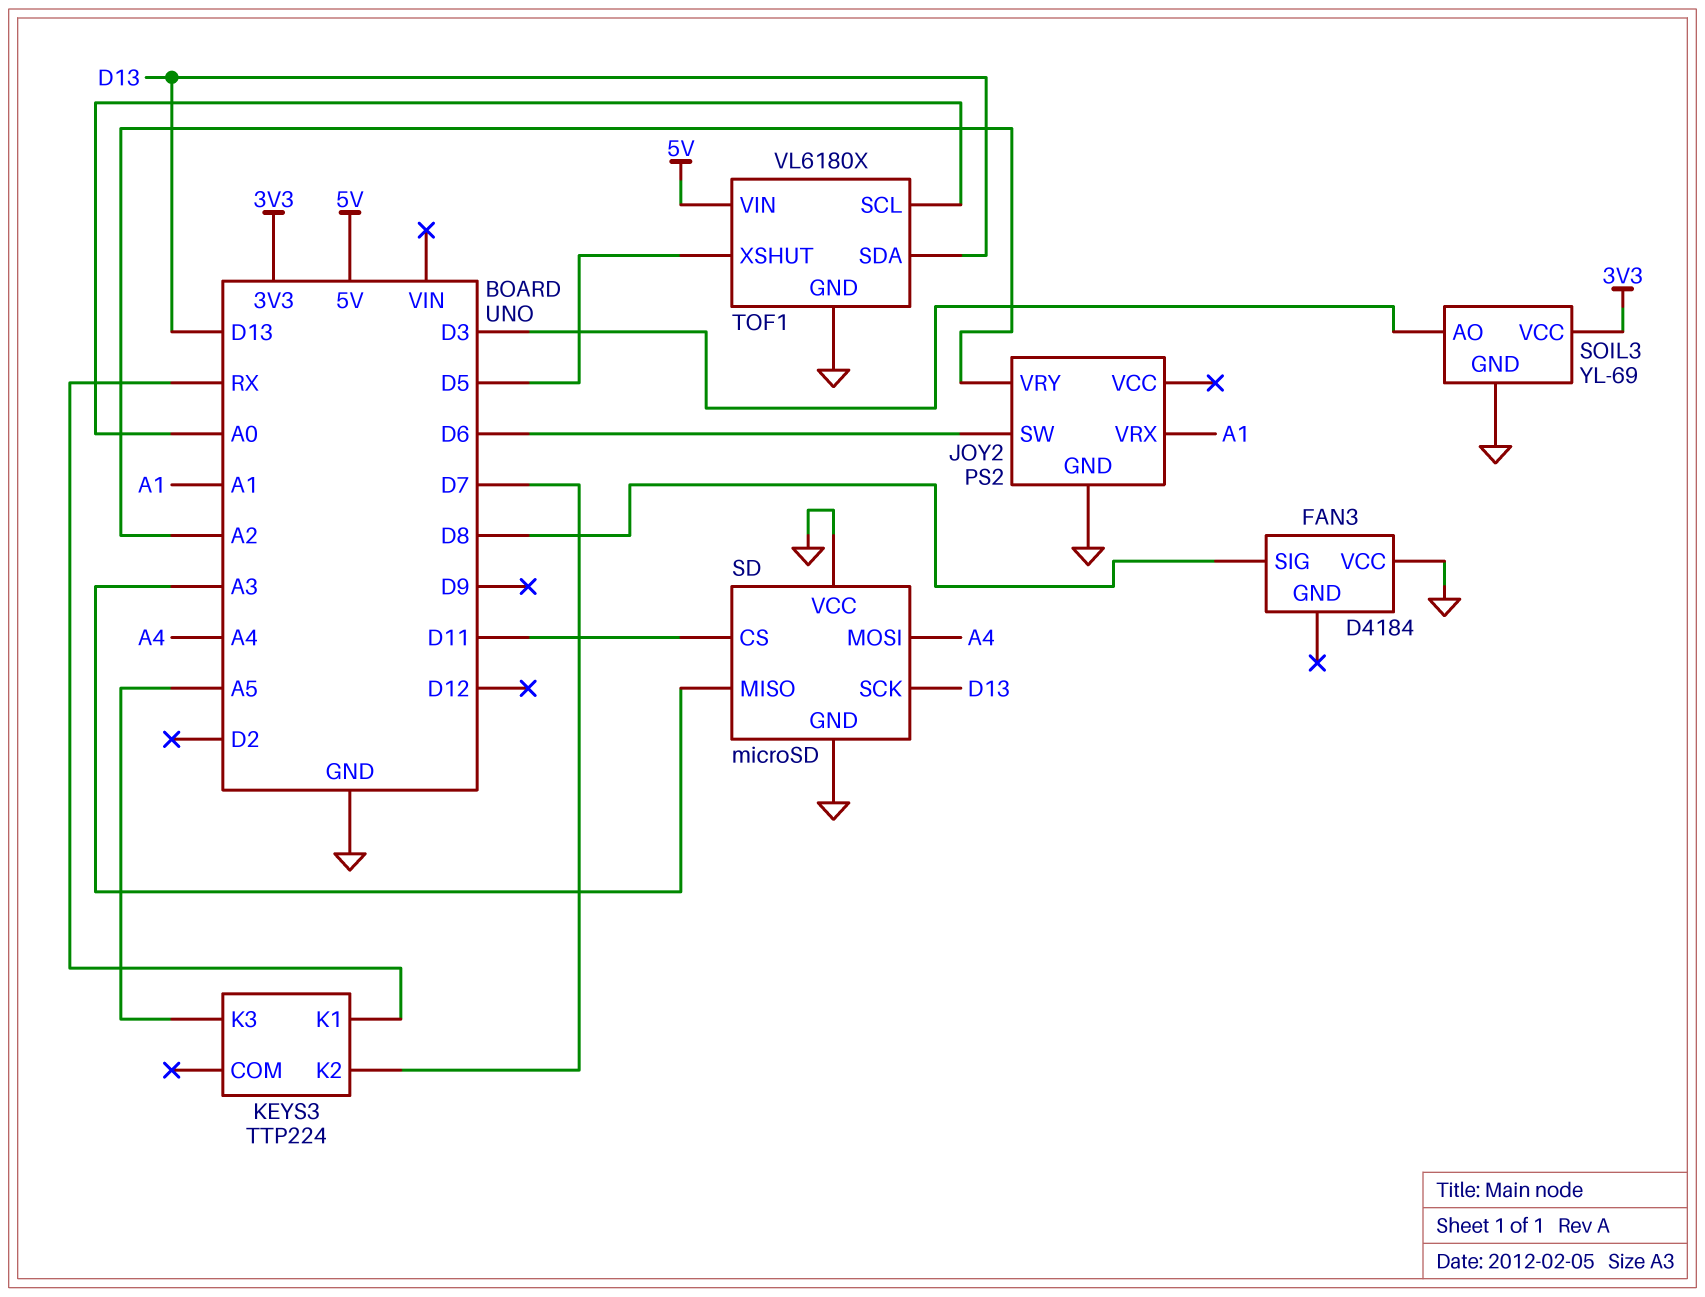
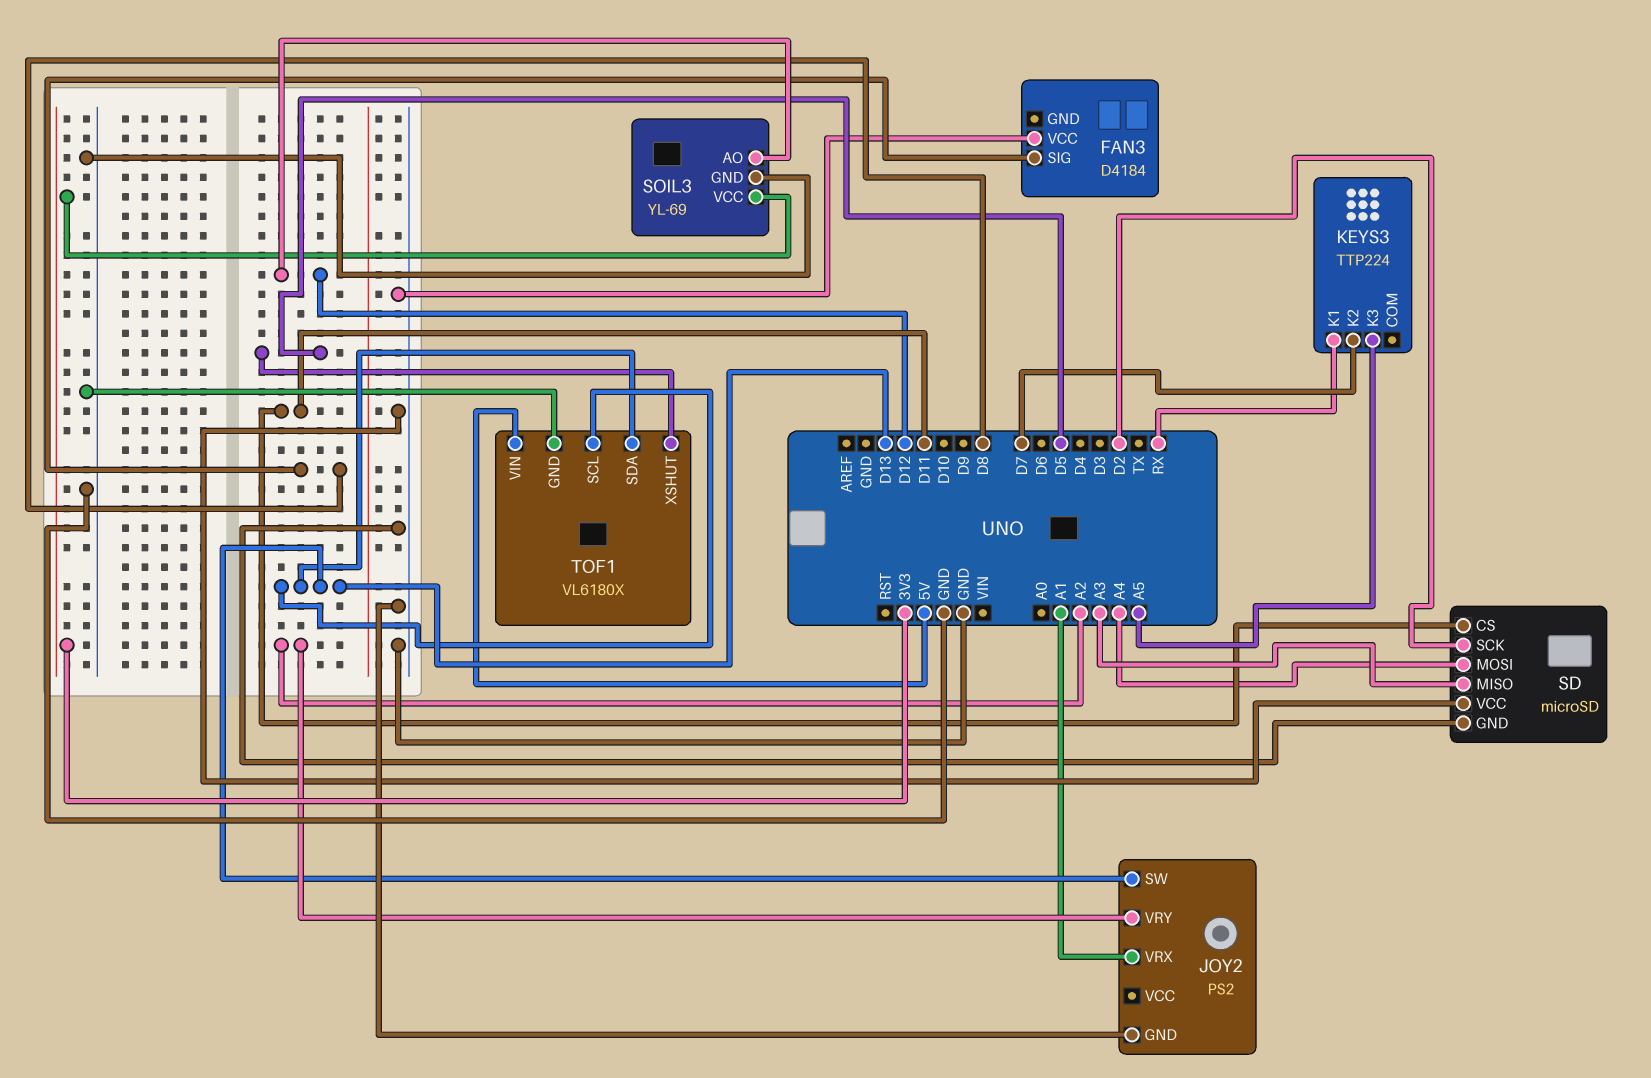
JOY2 pin SW: D6 -> D13
SD pin SCK: D13 -> D2
SOIL3 pin AO: D3 -> D12
TOF1 pin SCL: A0 -> D13

